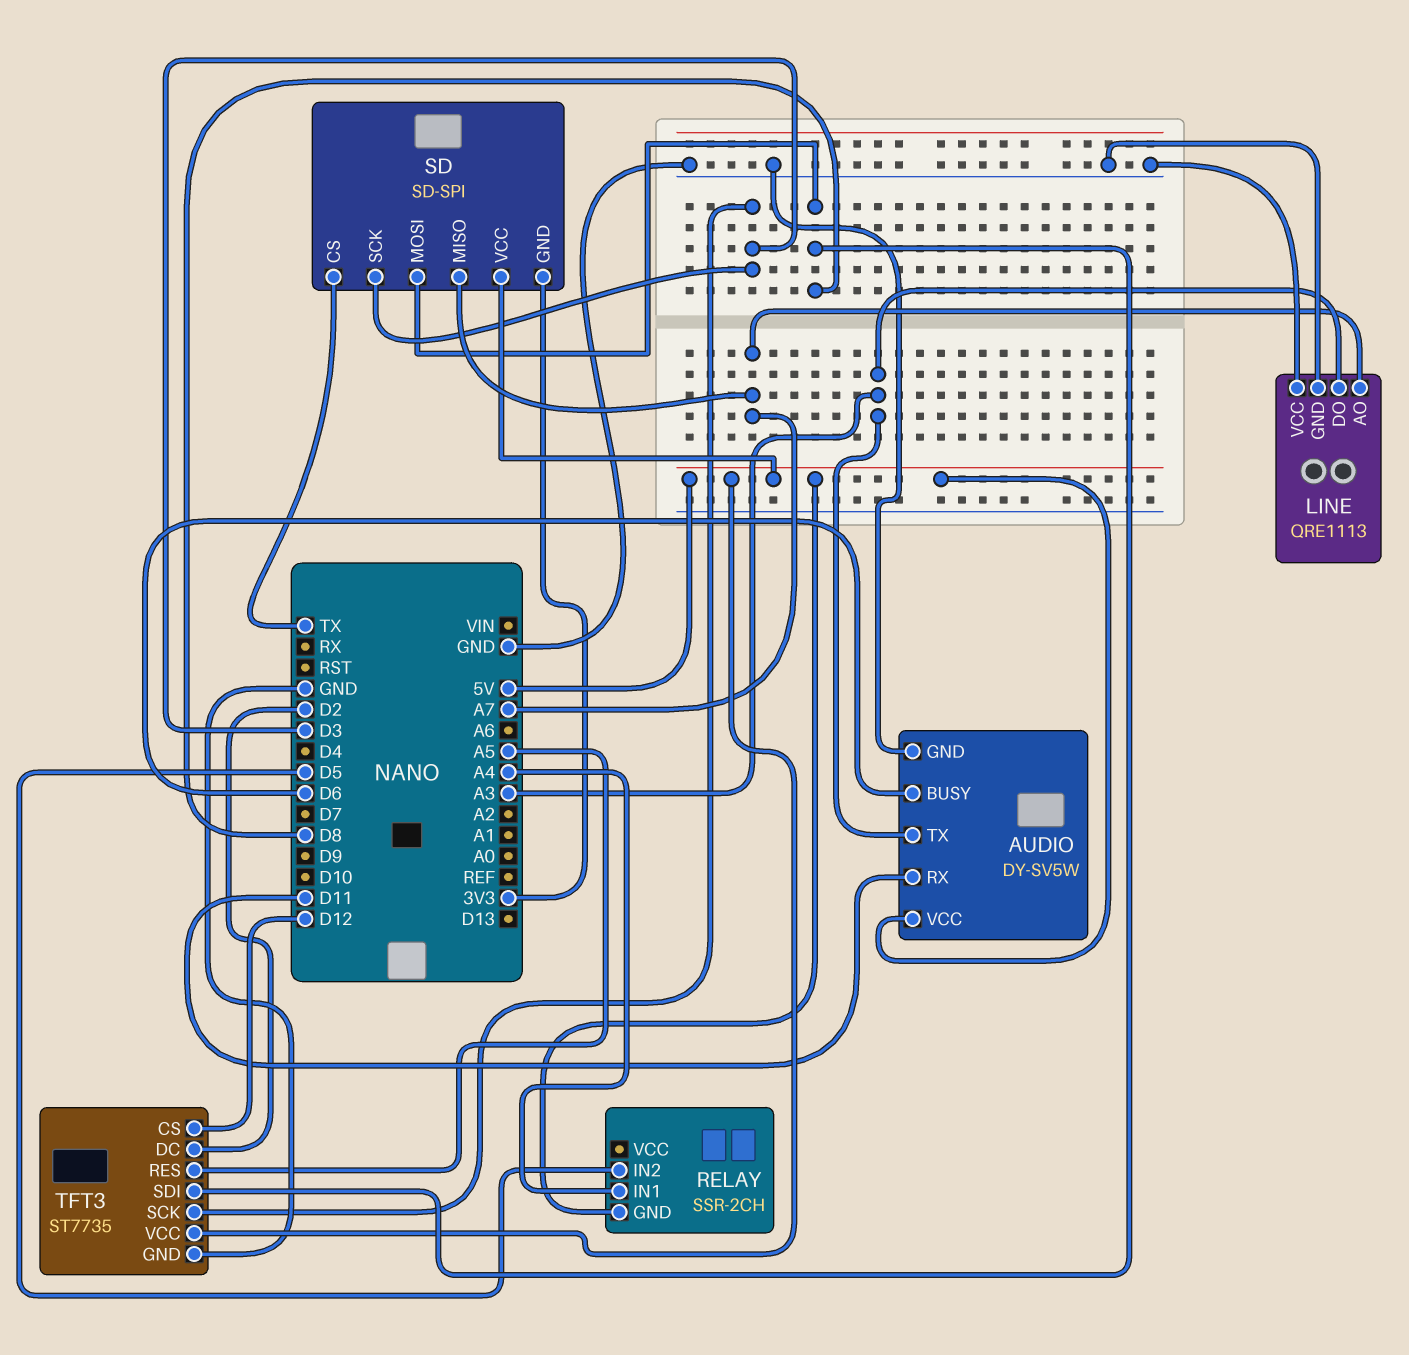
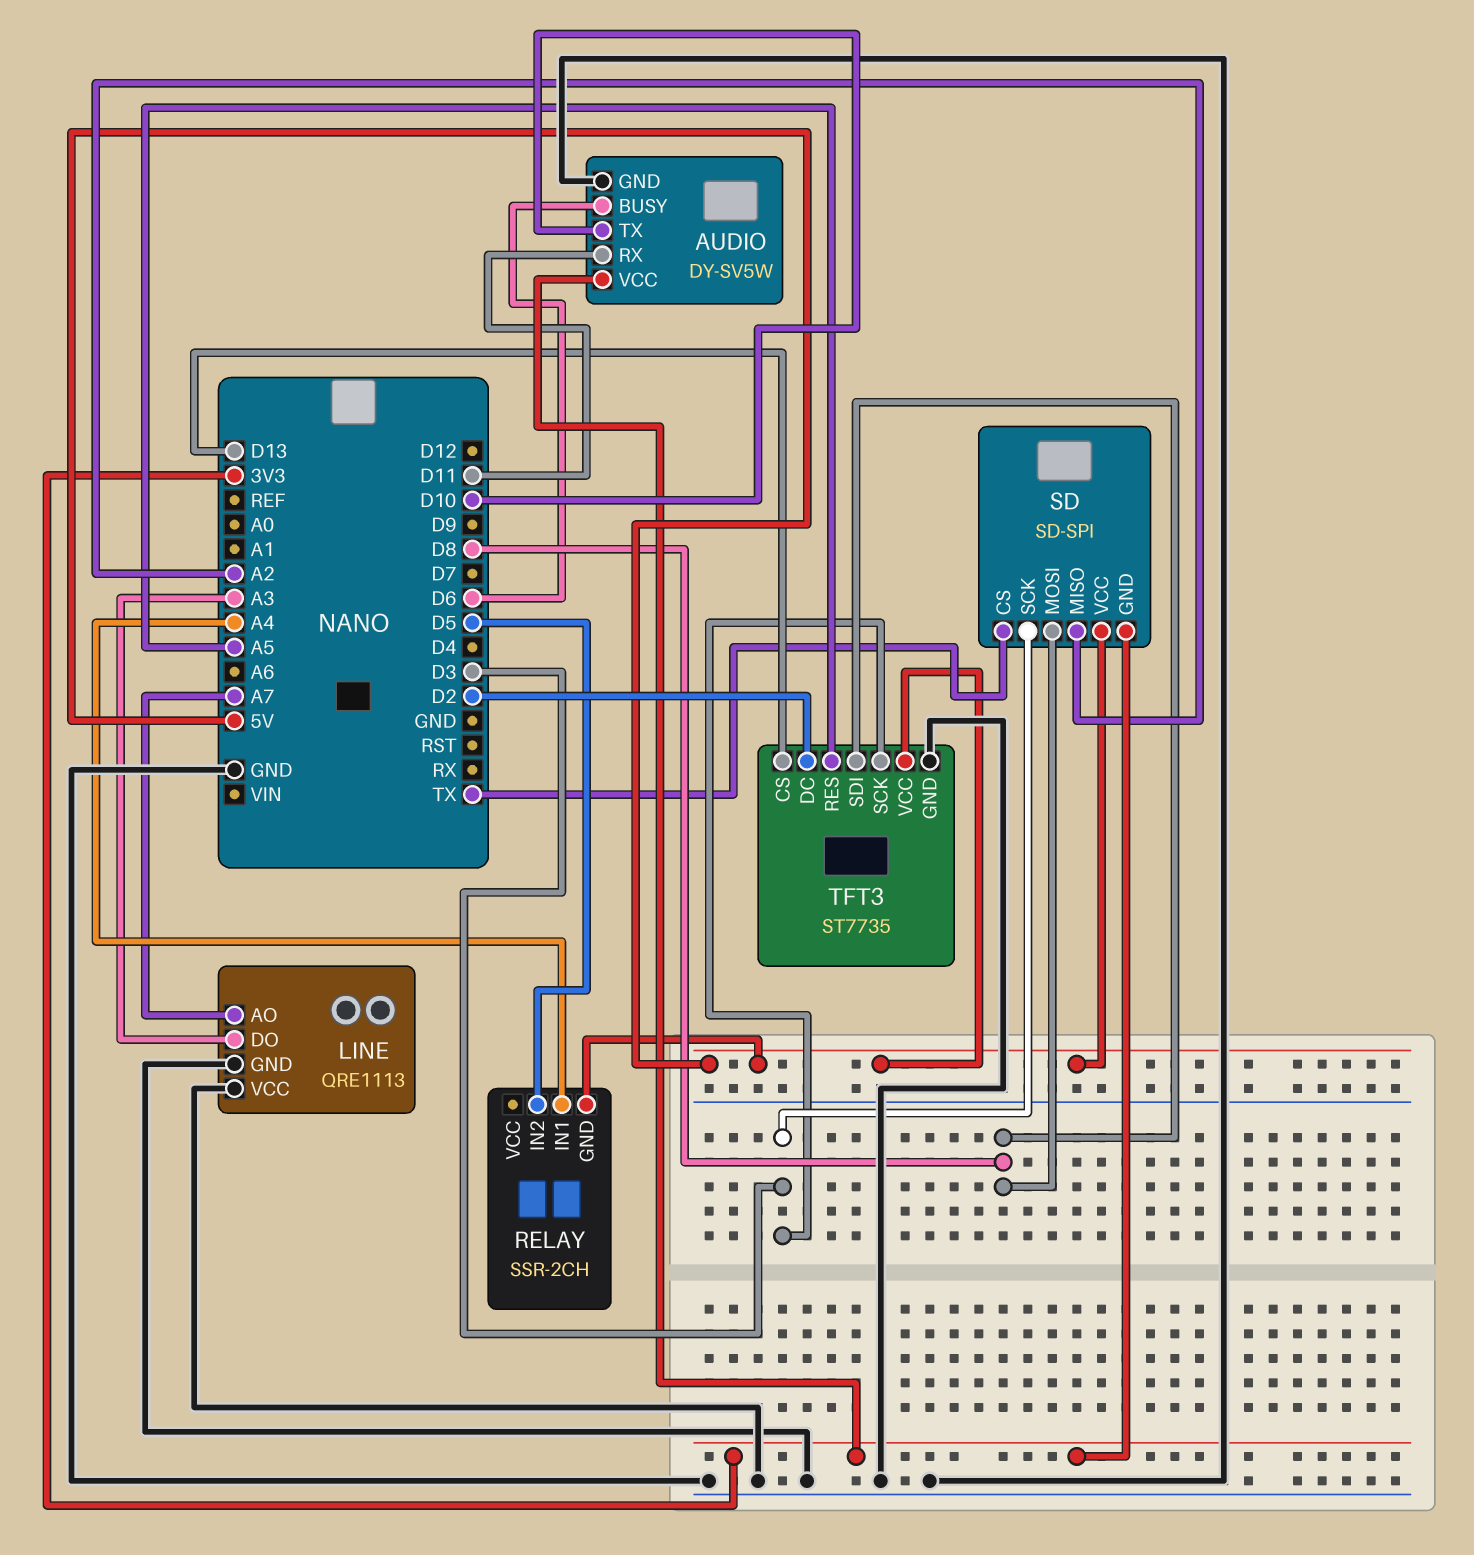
AUDIO pin TX: A3 -> D10
AUDIO pin VCC: 5V -> 3V3
SD pin MISO: A7 -> A2
TFT3 pin CS: D12 -> D13

